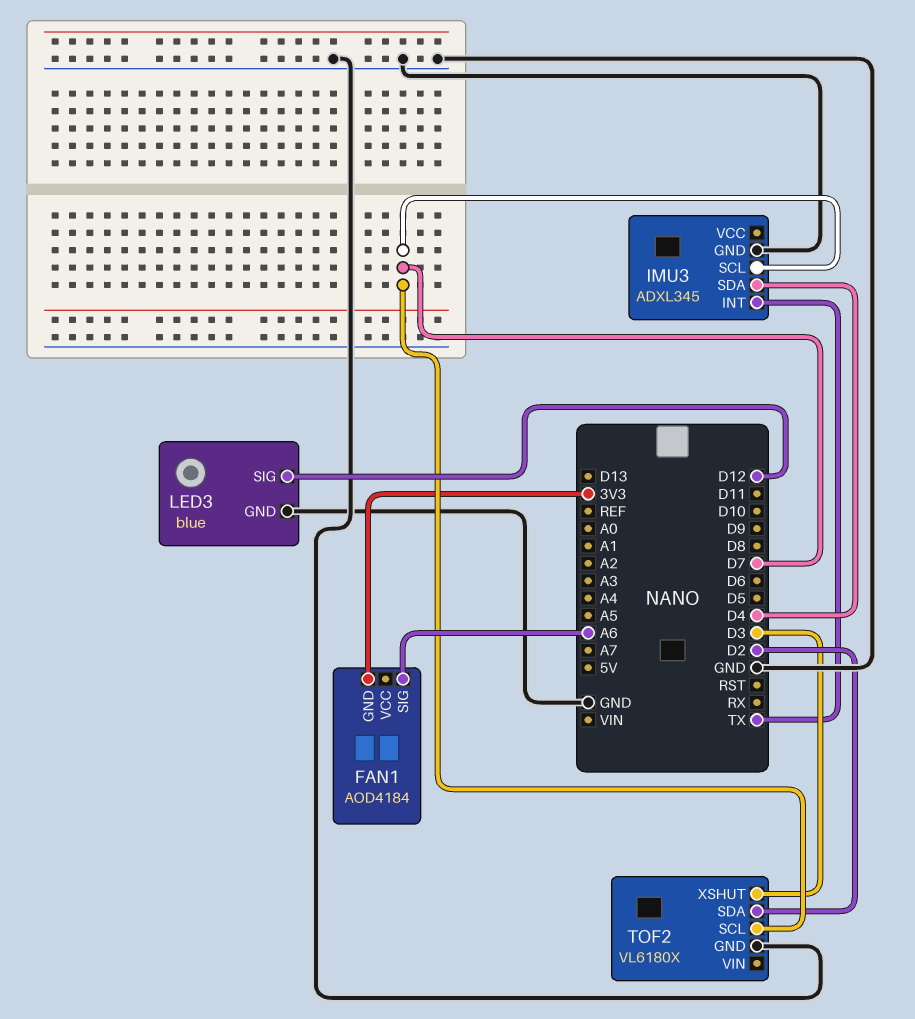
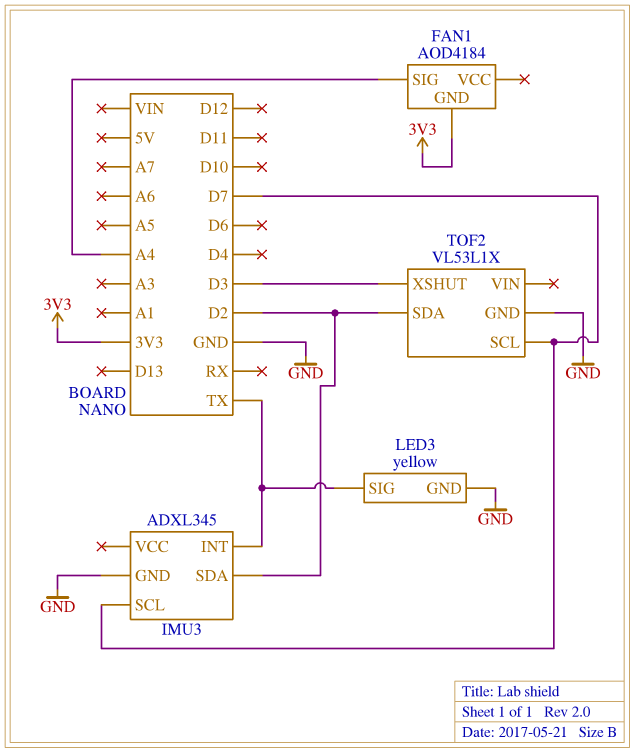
FAN1 pin SIG: A6 -> A4
IMU3 pin SDA: D4 -> D2
LED3: blue -> yellow
LED3 pin SIG: D12 -> TX
TOF2: VL6180X -> VL53L1X

